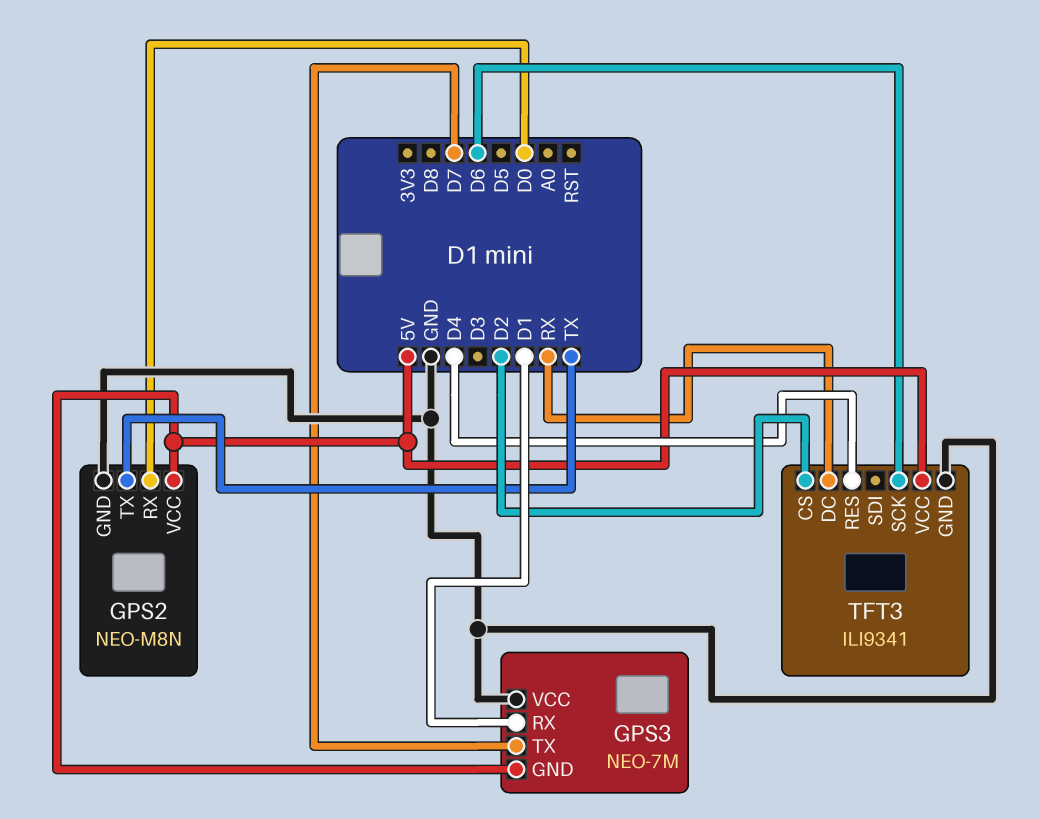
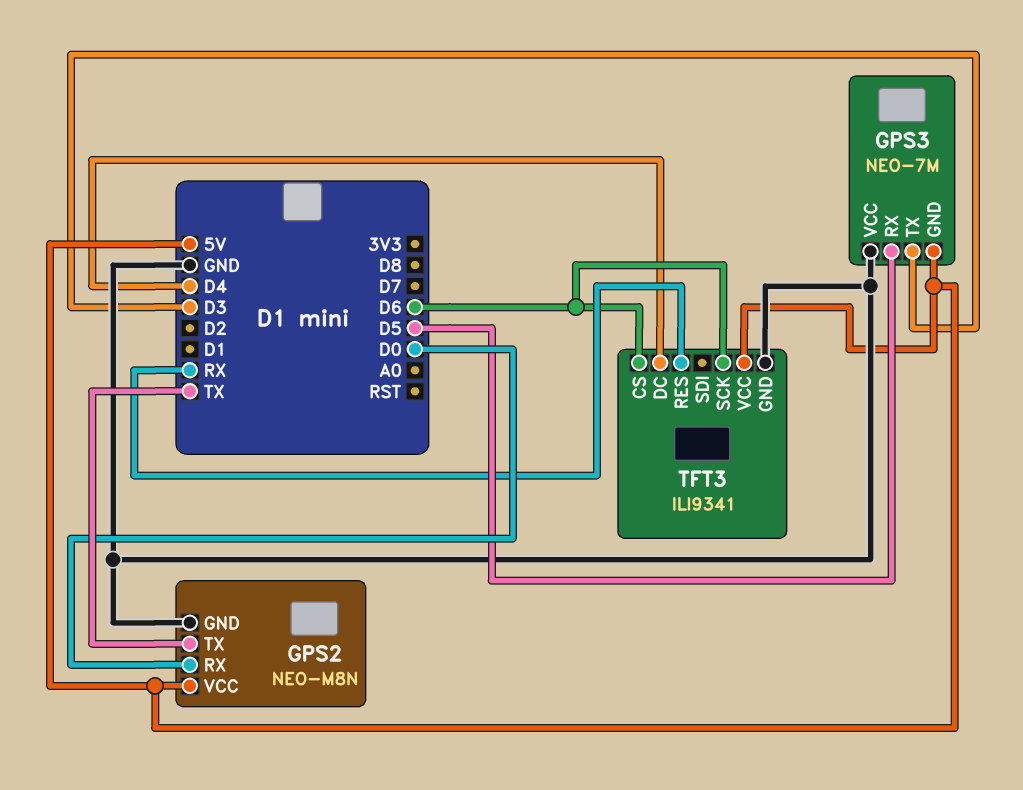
GPS3 pin RX: D1 -> D5
GPS3 pin TX: D7 -> D3
TFT3 pin CS: D2 -> D6
TFT3 pin DC: RX -> D4
TFT3 pin RES: D4 -> RX

